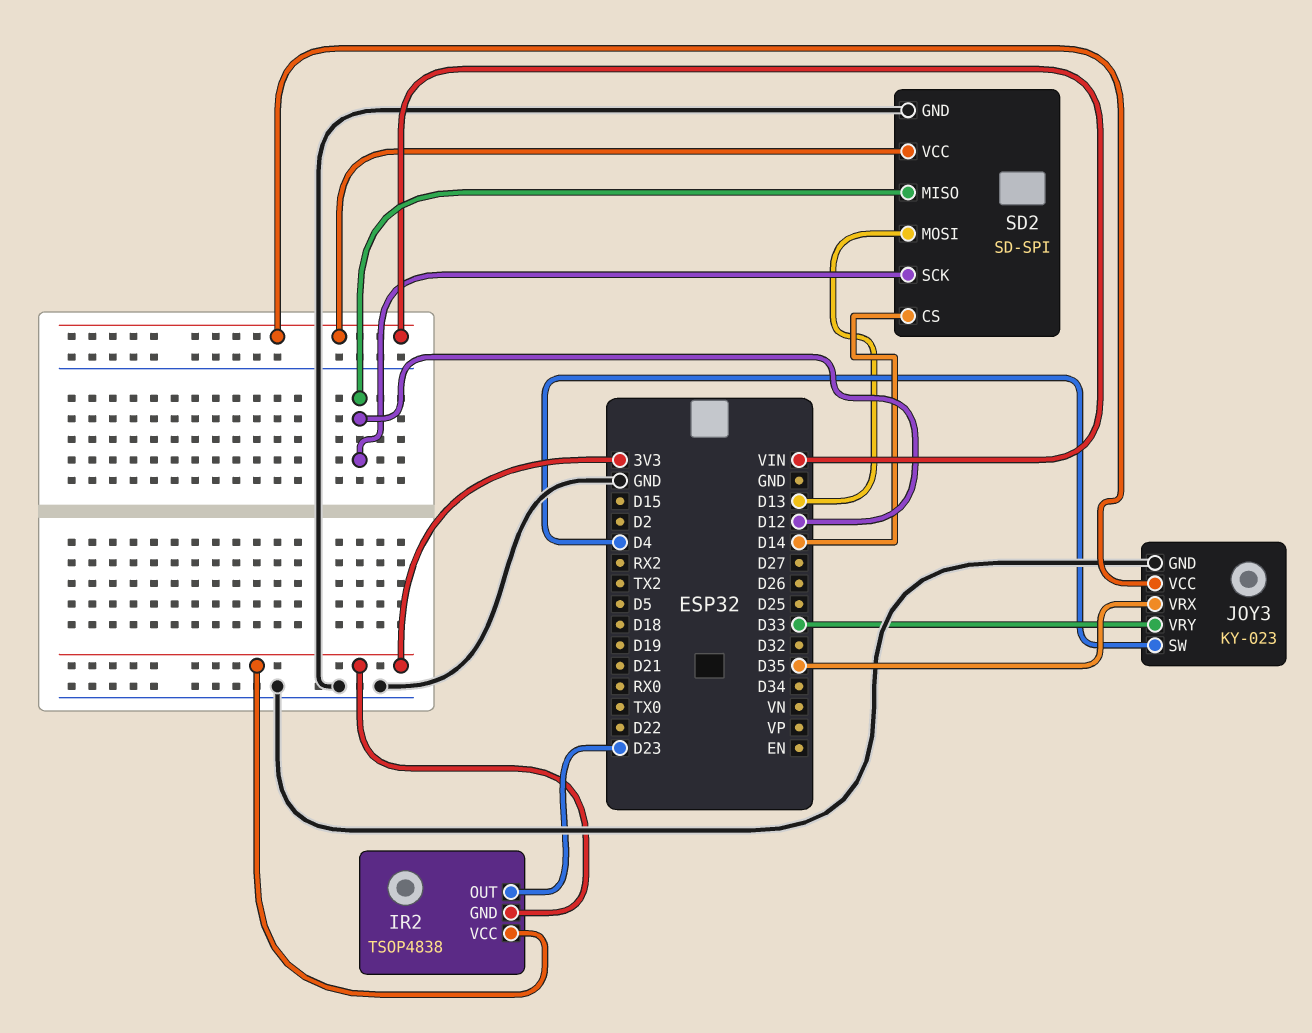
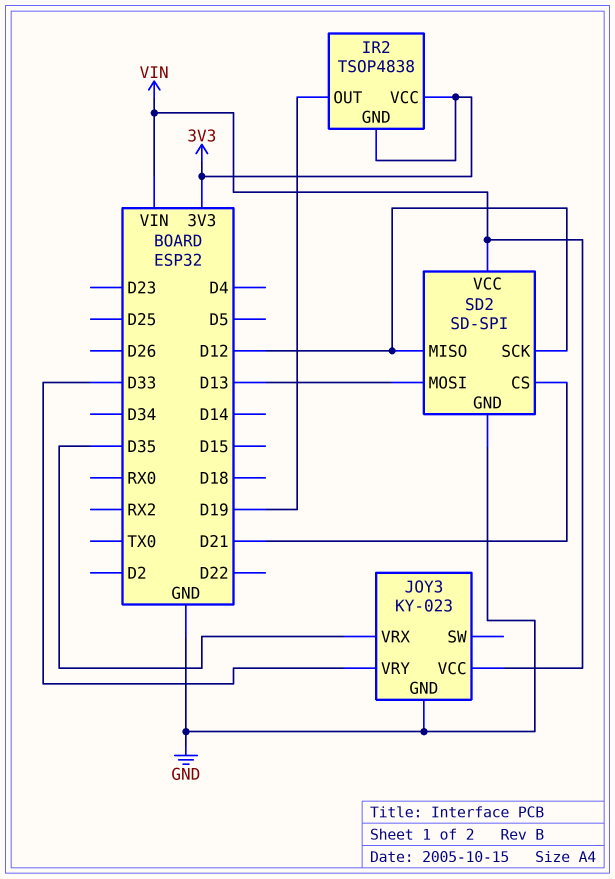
IR2 pin OUT: D23 -> D19
JOY3 pin SW: D4 -> none
SD2 pin CS: D14 -> D21

